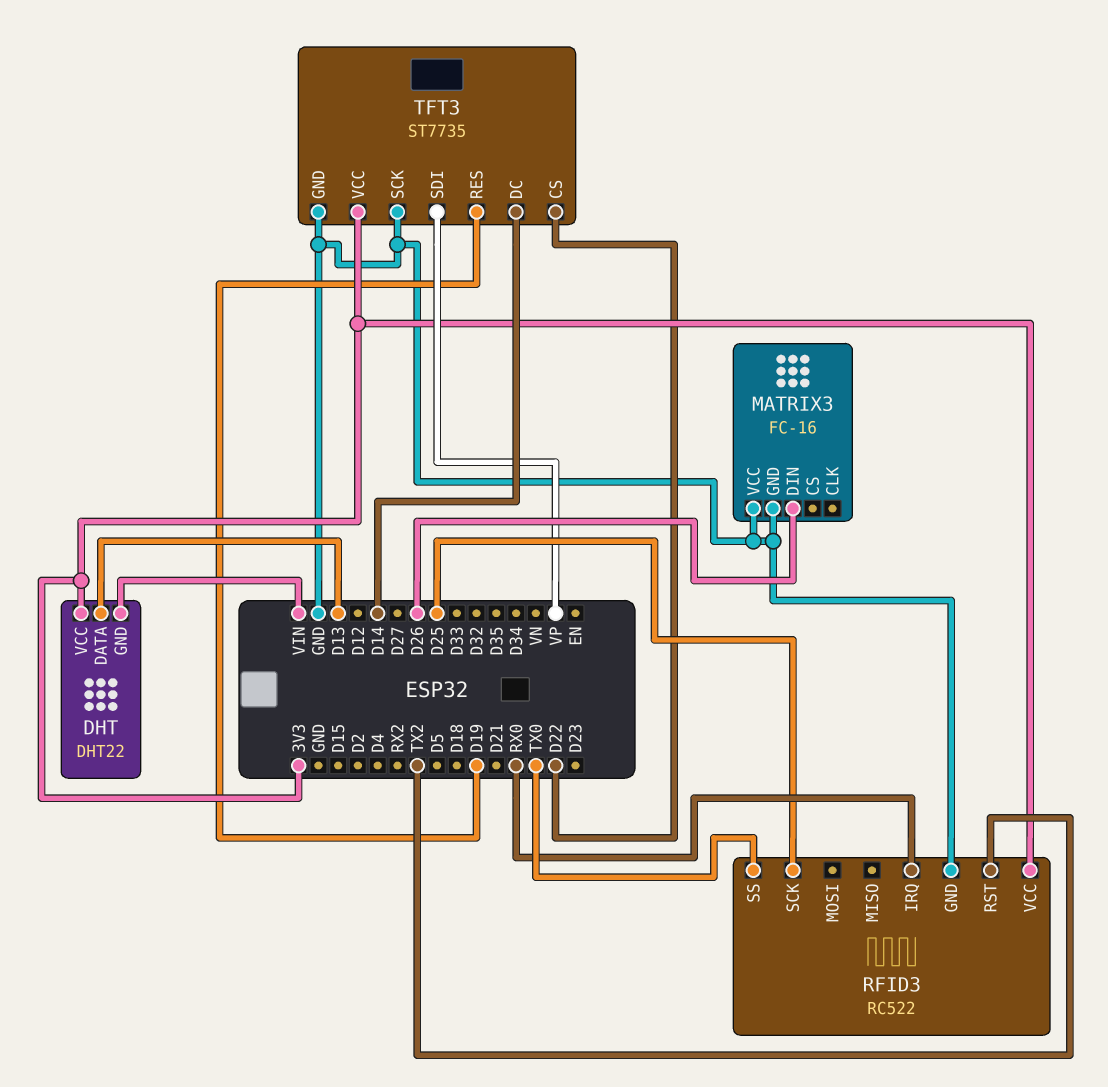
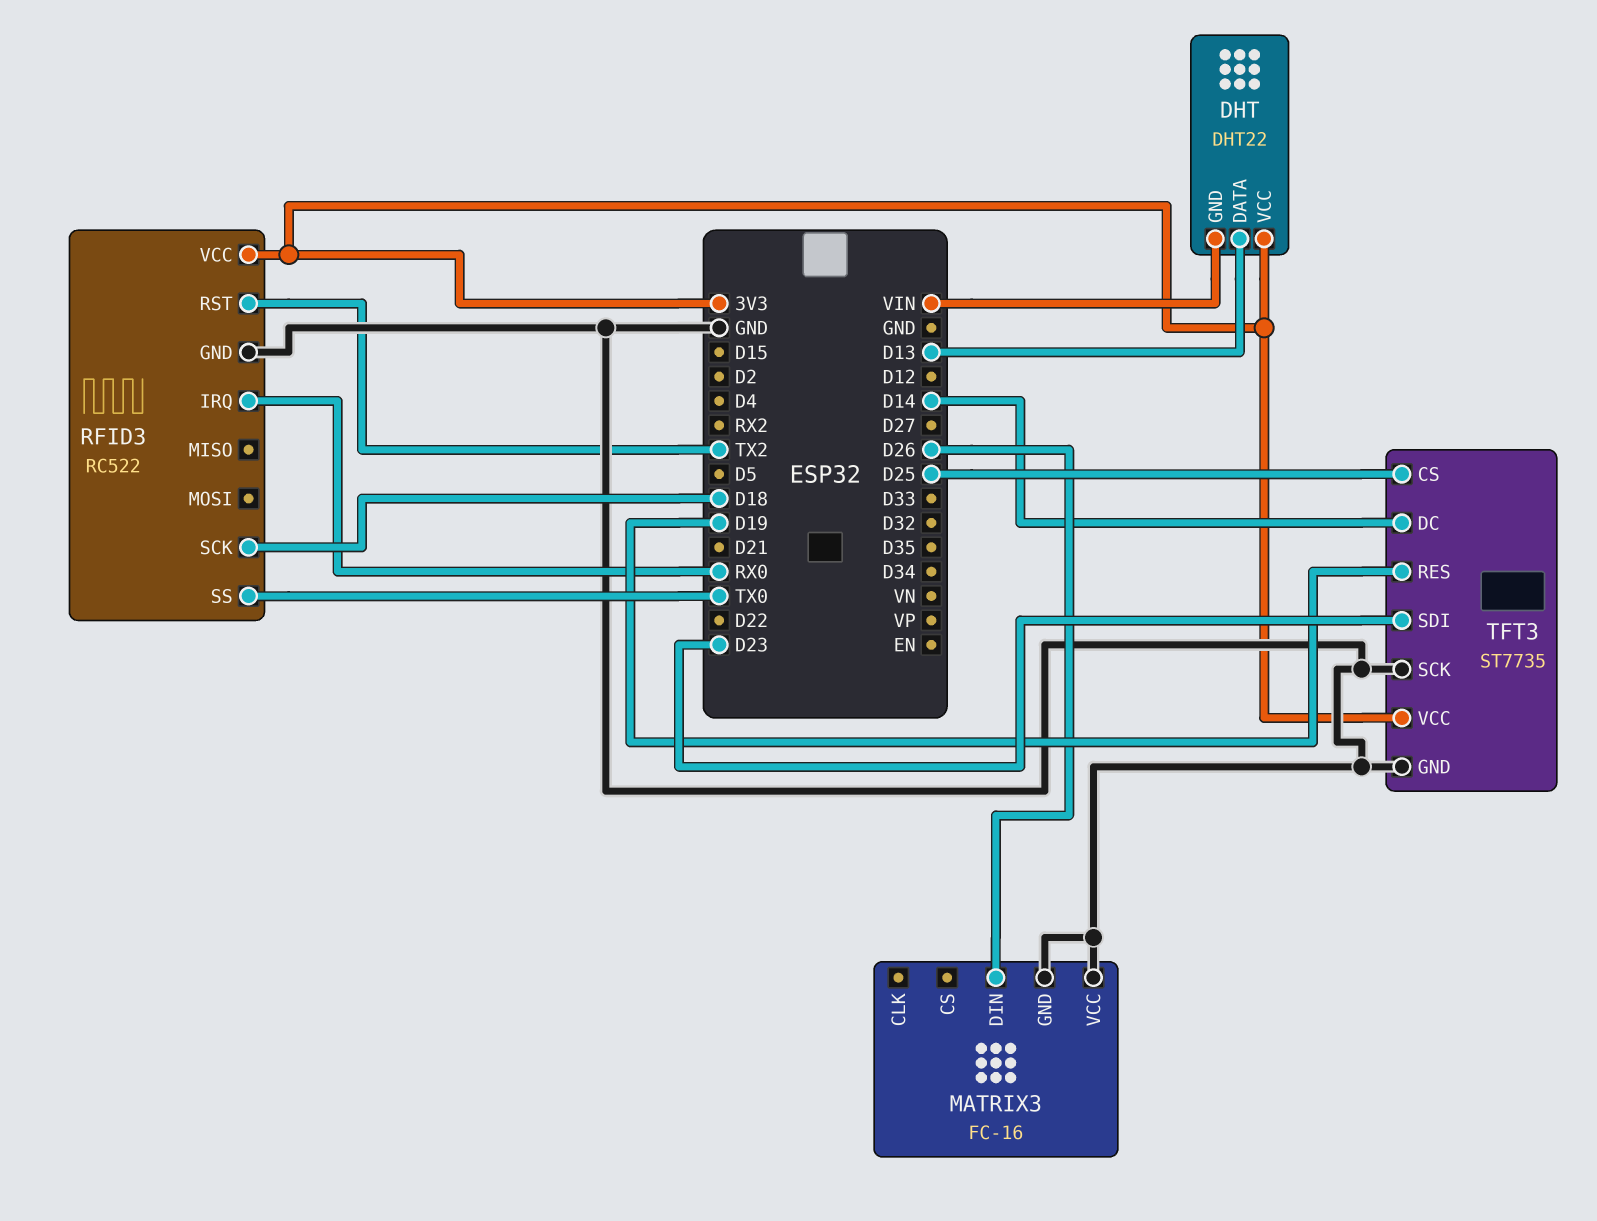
RFID3 pin SCK: D25 -> D18
TFT3 pin CS: D22 -> D25
TFT3 pin SDI: VP -> D23

